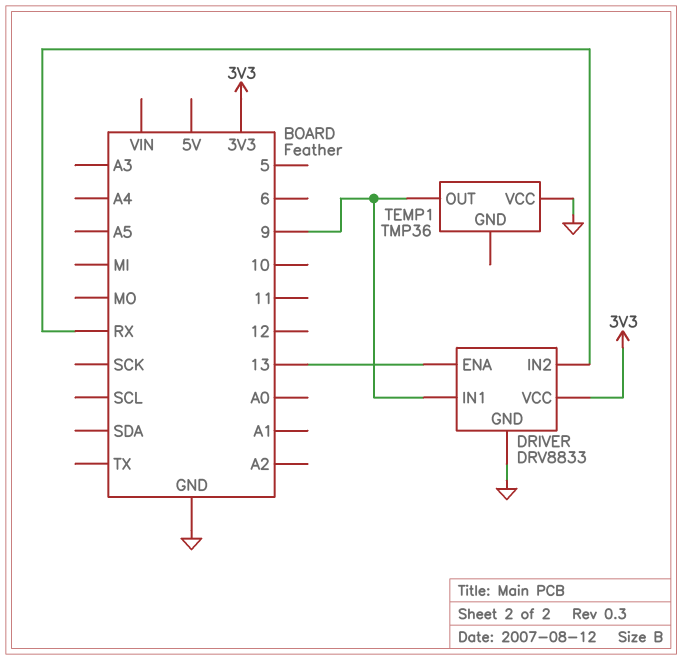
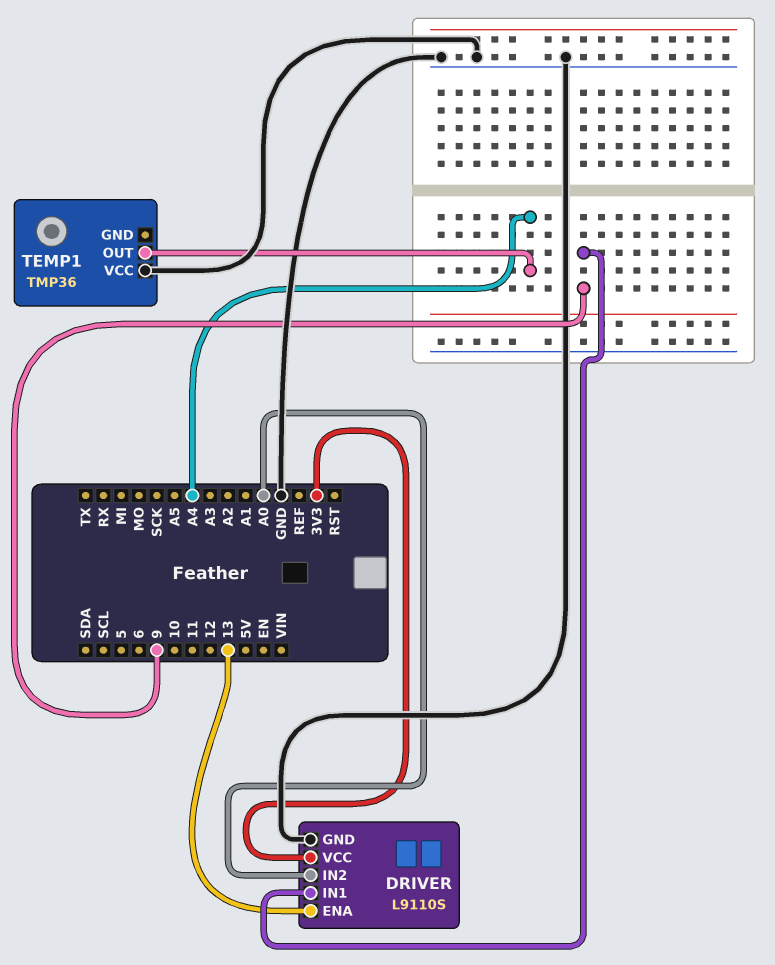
DRIVER: DRV8833 -> L9110S
DRIVER pin IN2: RX -> A0
TEMP1 pin OUT: 9 -> A4

